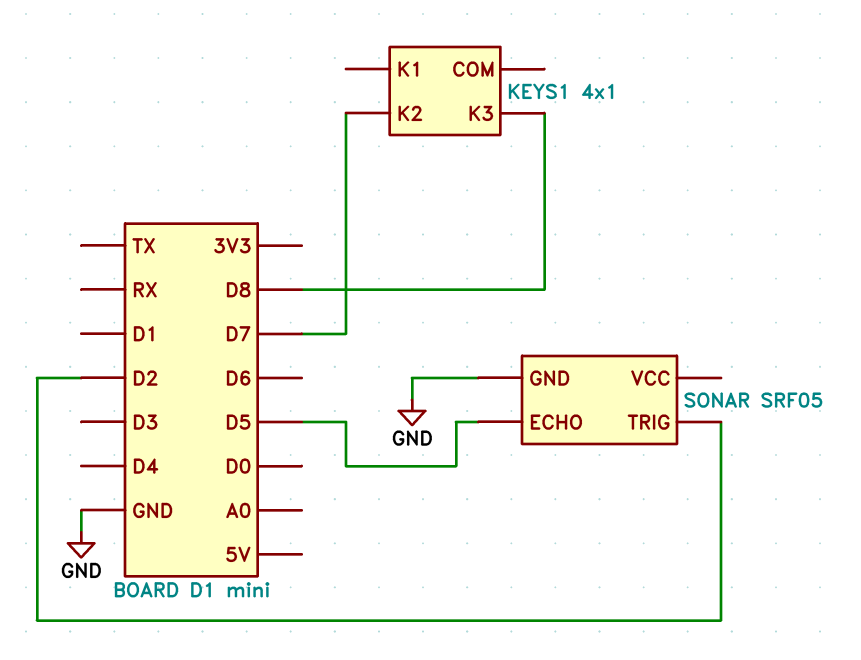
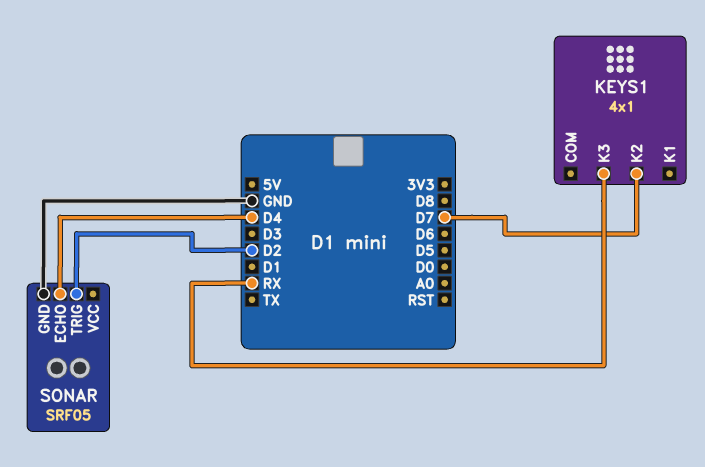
KEYS1 pin K3: D8 -> RX
SONAR pin ECHO: D5 -> D4

